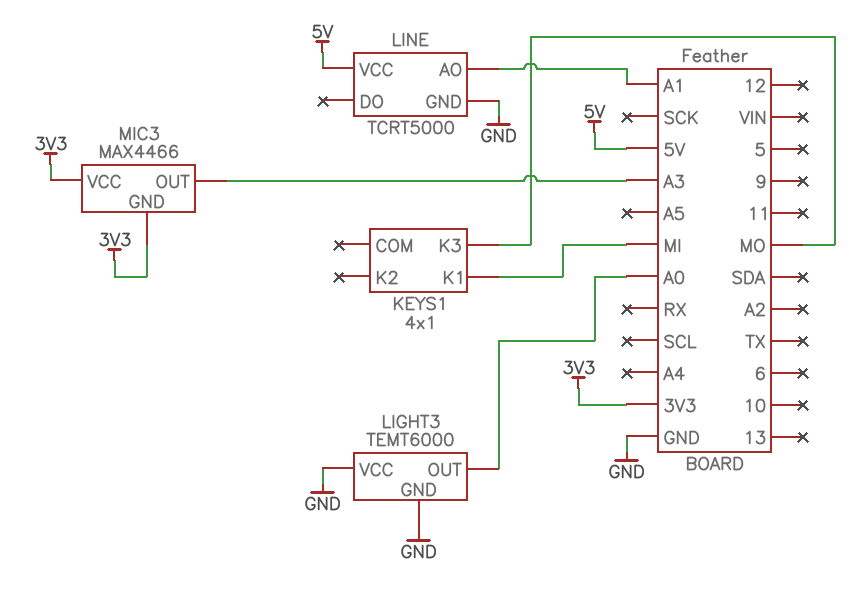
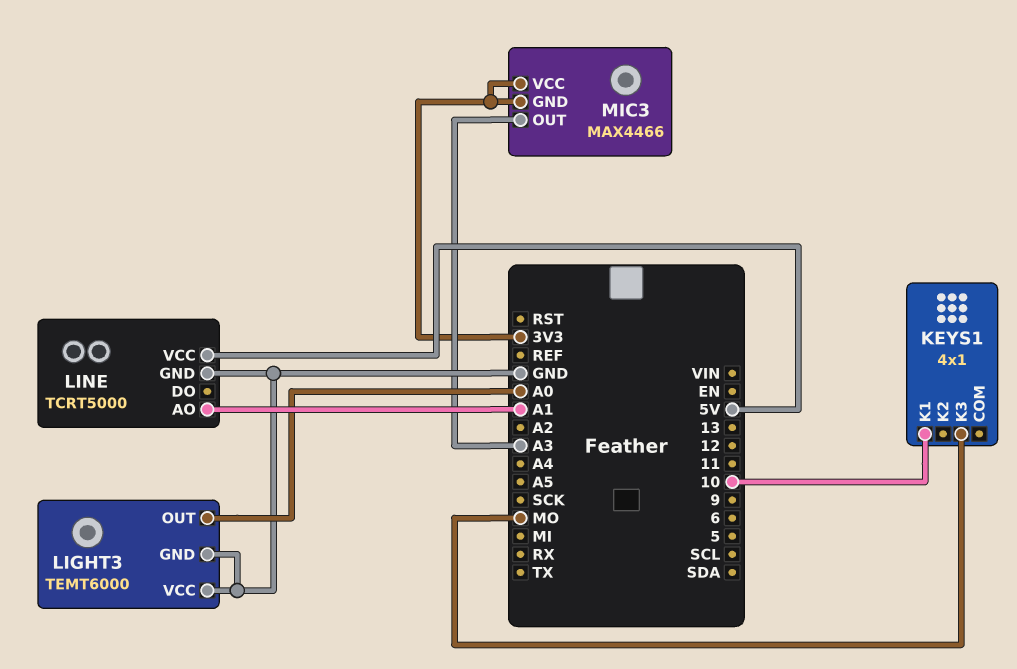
KEYS1 pin K1: MI -> 10

